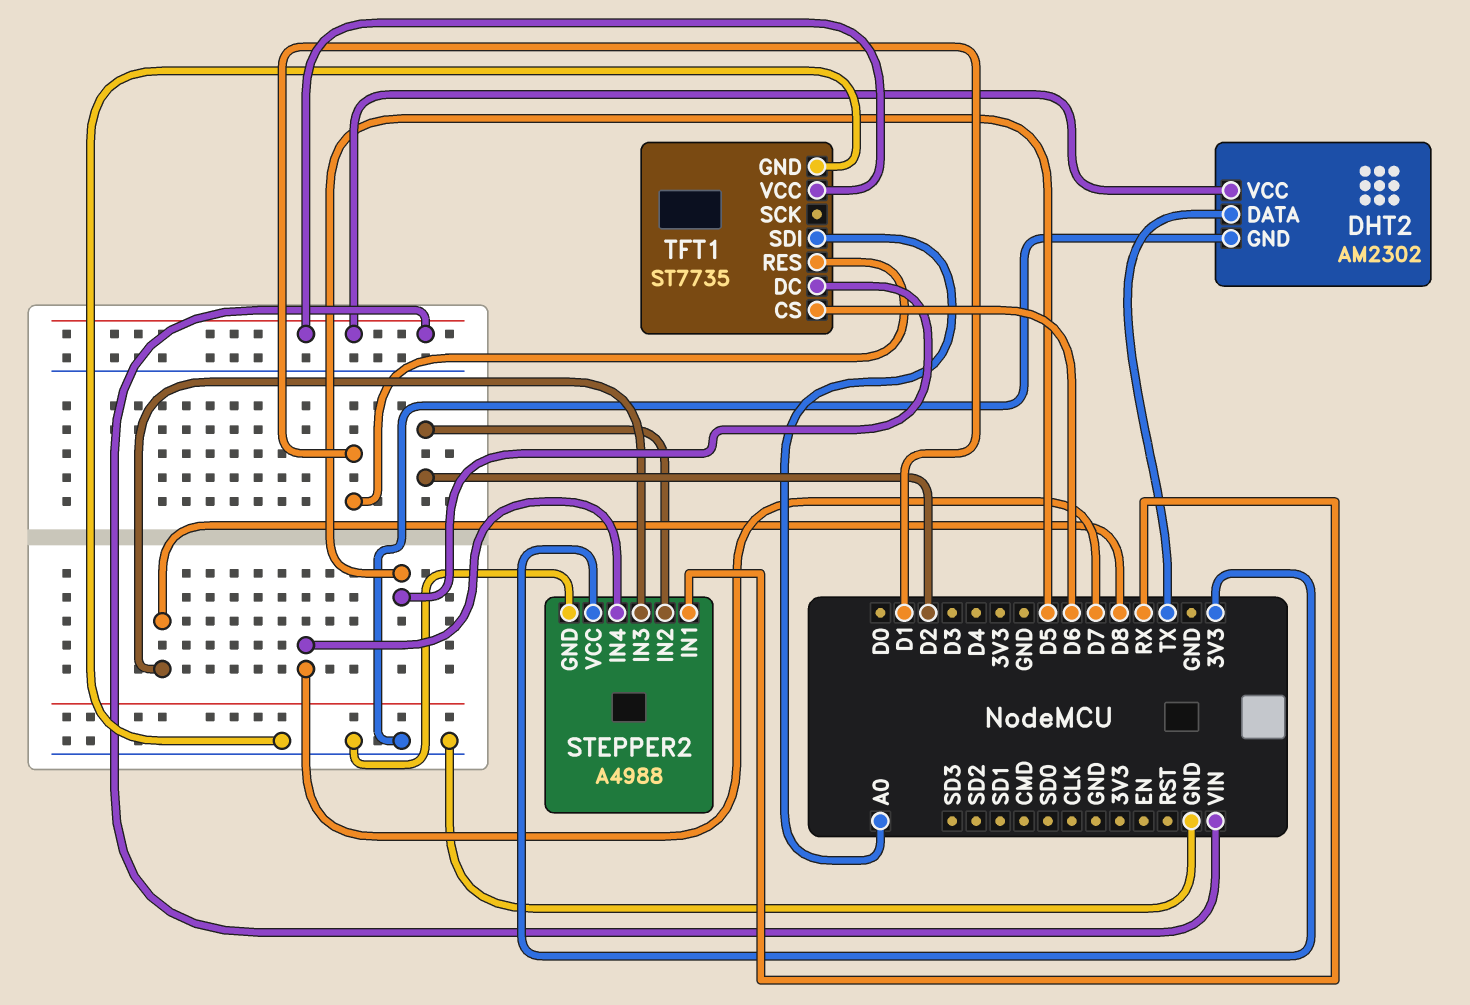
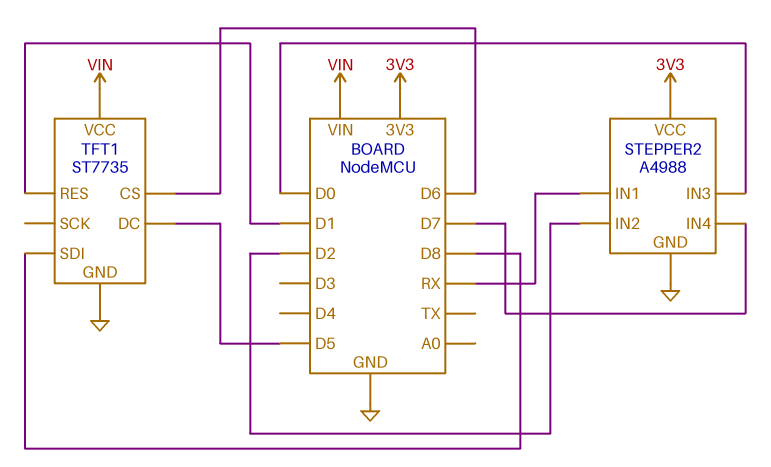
DHT2: AM2302 -> none
DHT2 pin DATA: TX -> none
DHT2 pin GND: GND -> none
DHT2 pin VCC: VIN -> none
STEPPER2 pin IN3: D8 -> D0
TFT1 pin SDI: A0 -> D8

